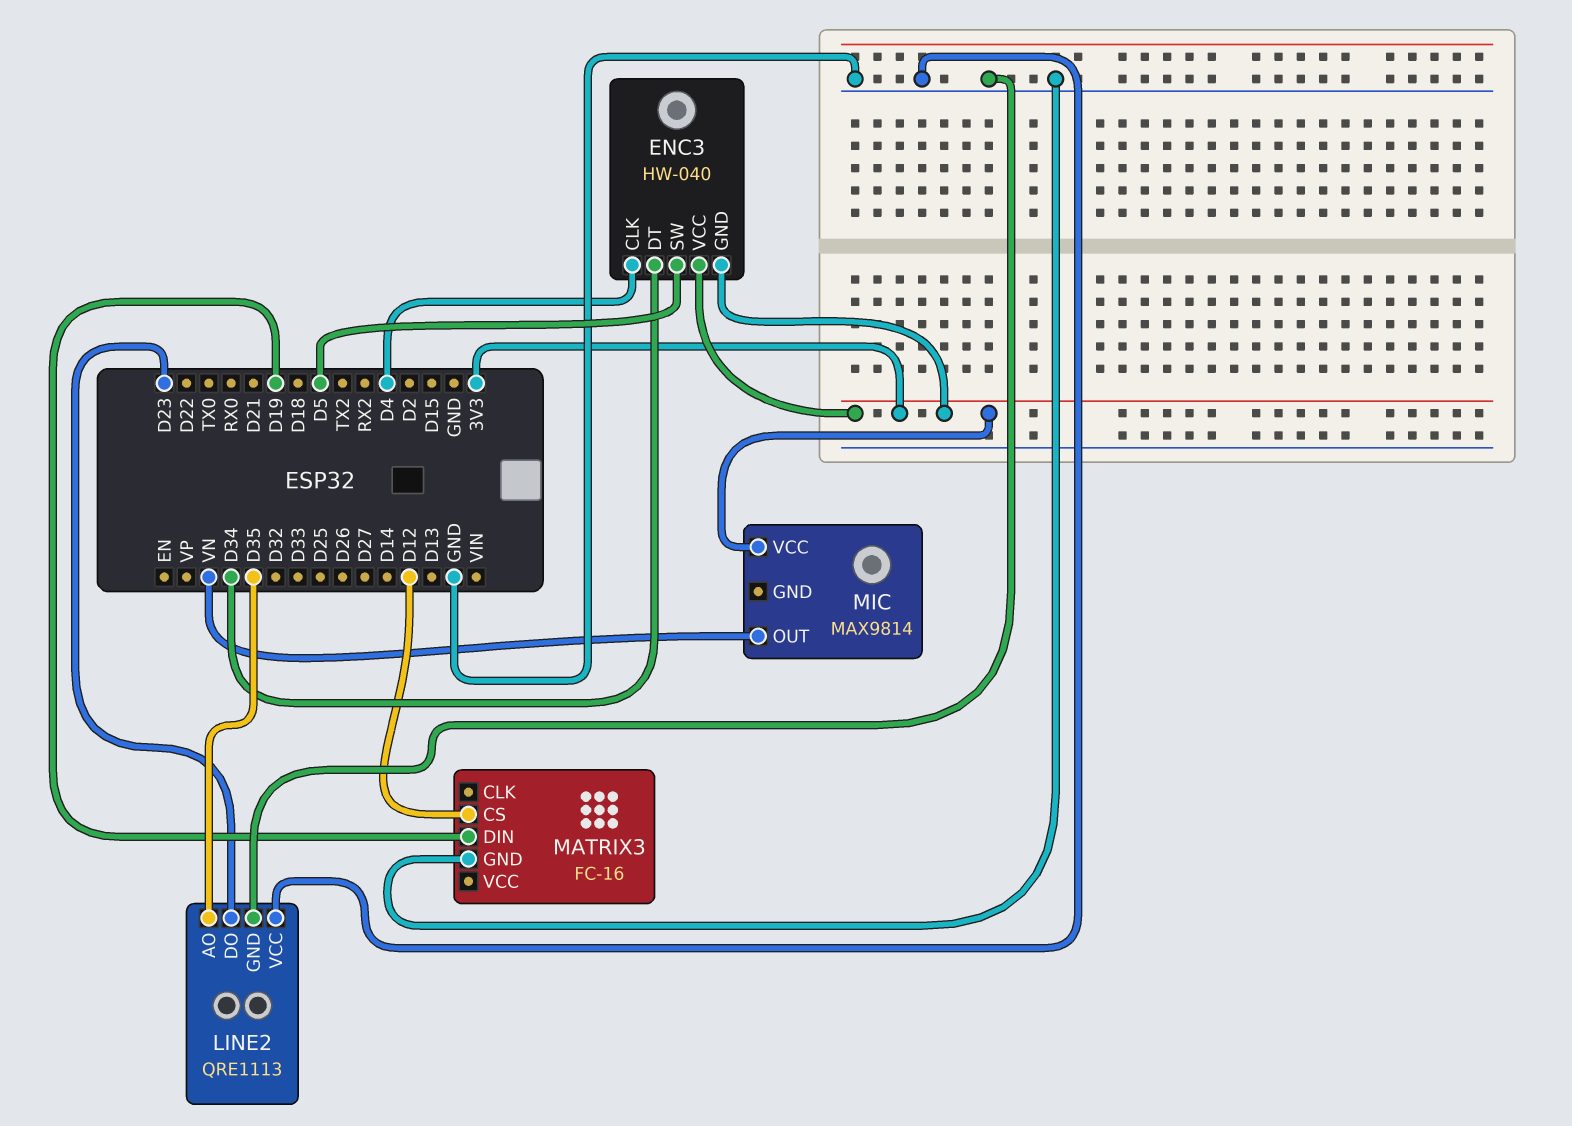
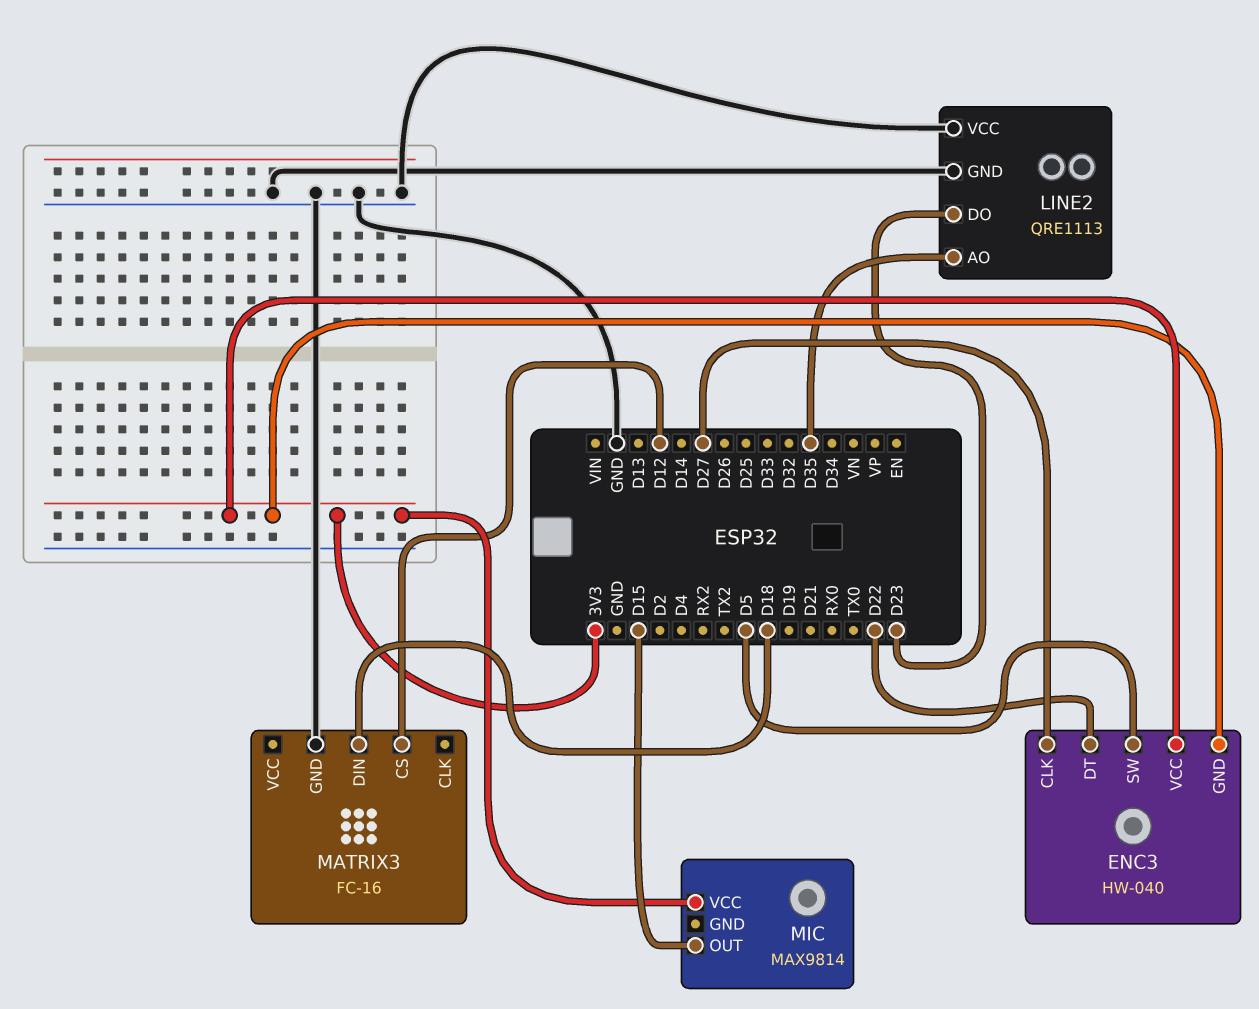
ENC3 pin CLK: D4 -> D27
ENC3 pin DT: D34 -> D22
MATRIX3 pin DIN: D19 -> D18
MIC pin OUT: VN -> D15

